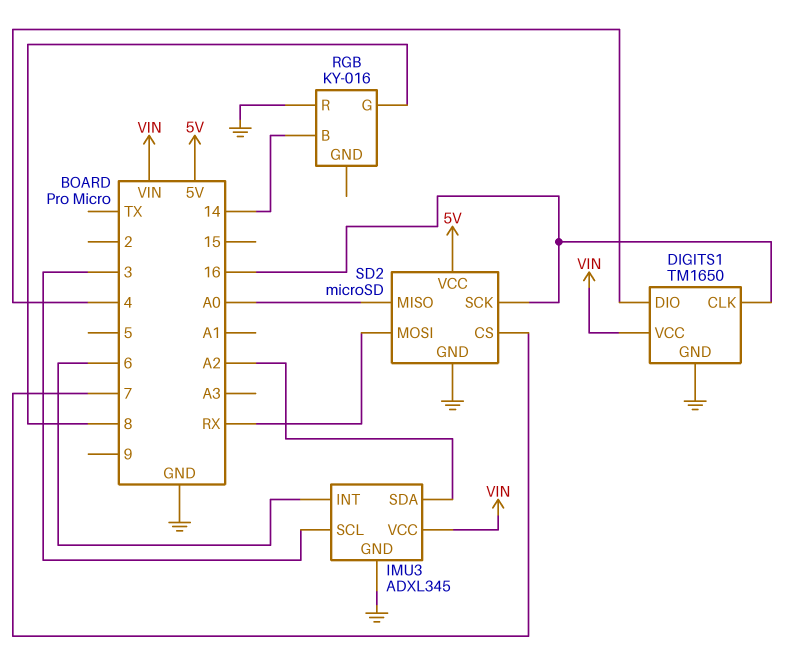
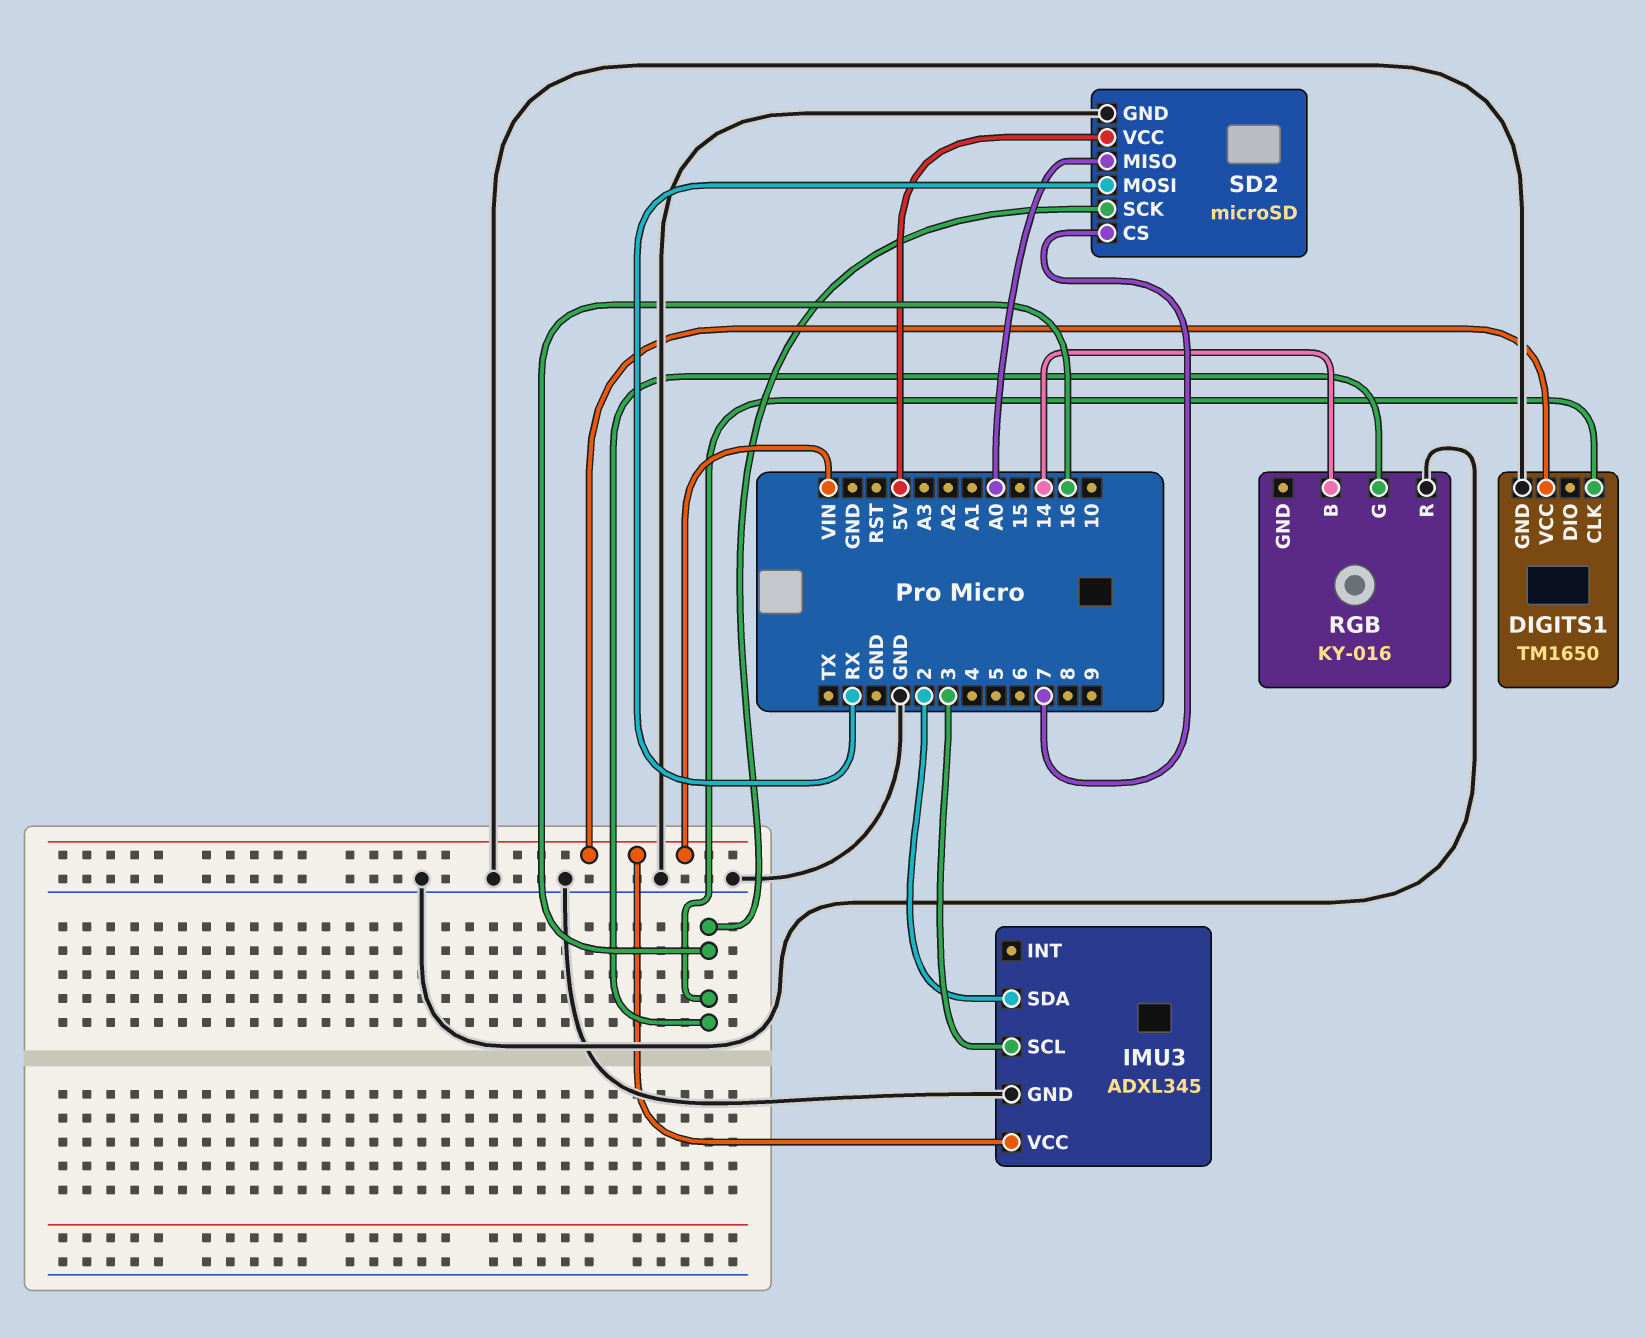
DIGITS1 pin DIO: 4 -> none
IMU3 pin INT: 6 -> none
IMU3 pin SDA: A2 -> 2
RGB pin G: 8 -> 16

